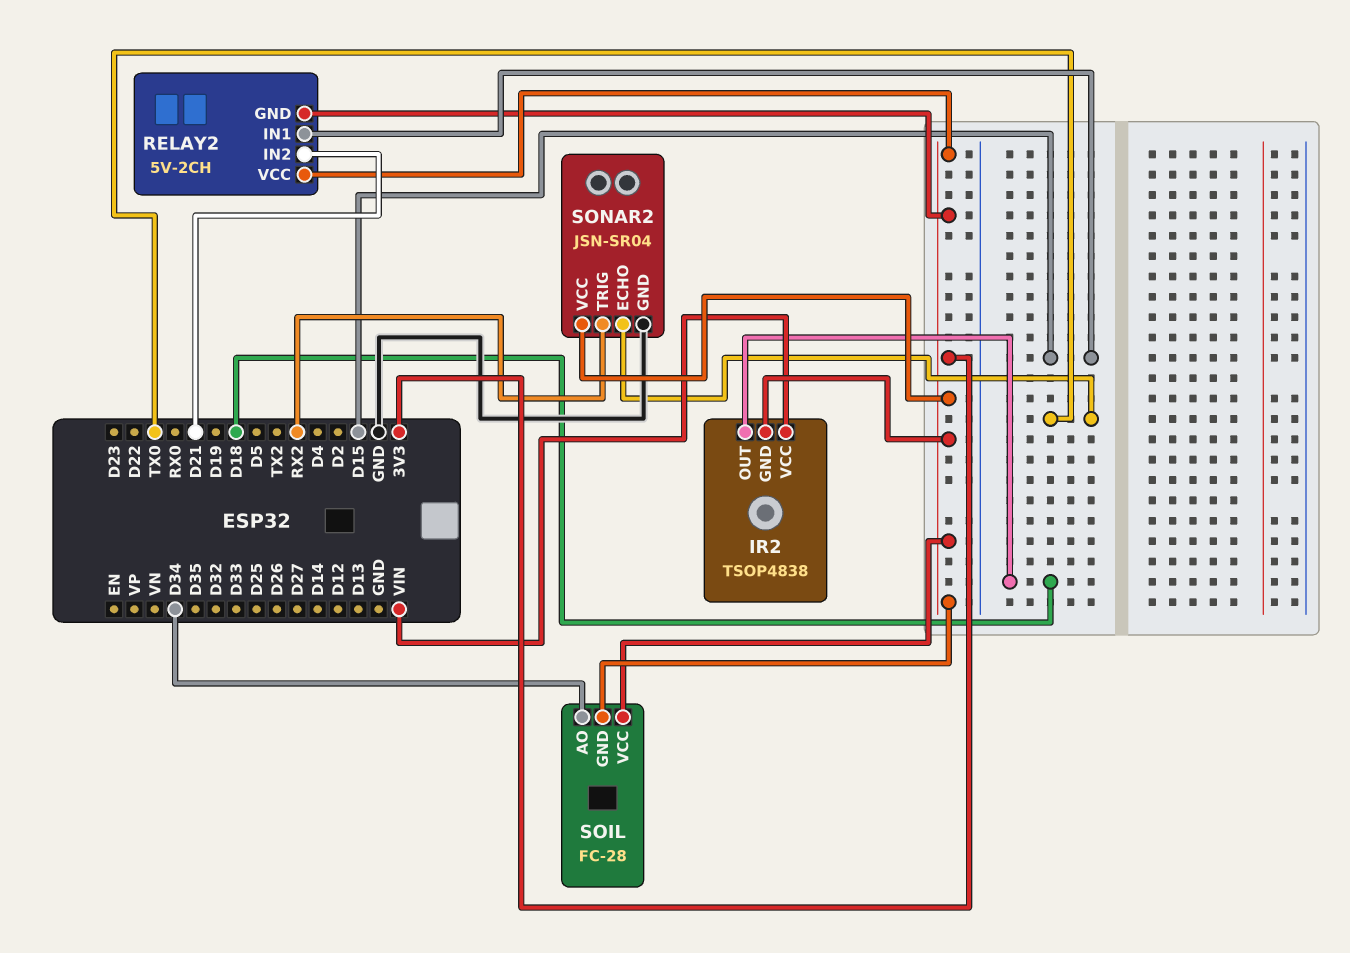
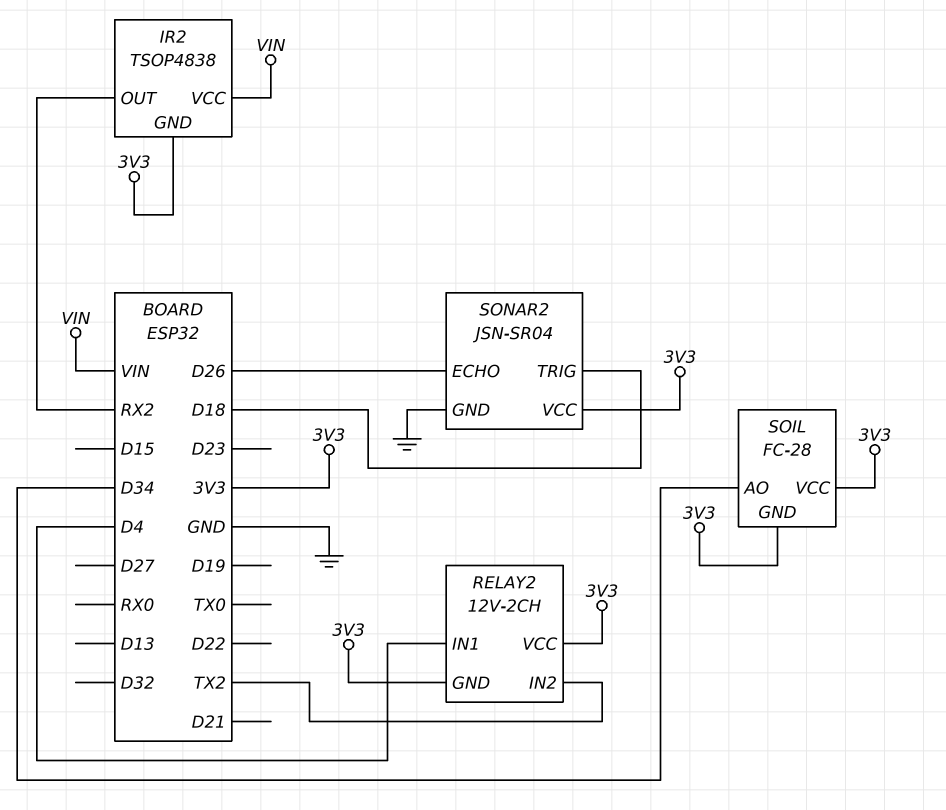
IR2 pin OUT: D18 -> RX2
RELAY2: 5V-2CH -> 12V-2CH
RELAY2 pin IN1: D15 -> D4
RELAY2 pin IN2: D21 -> TX2
SONAR2 pin ECHO: TX0 -> D26
SONAR2 pin TRIG: RX2 -> D18

